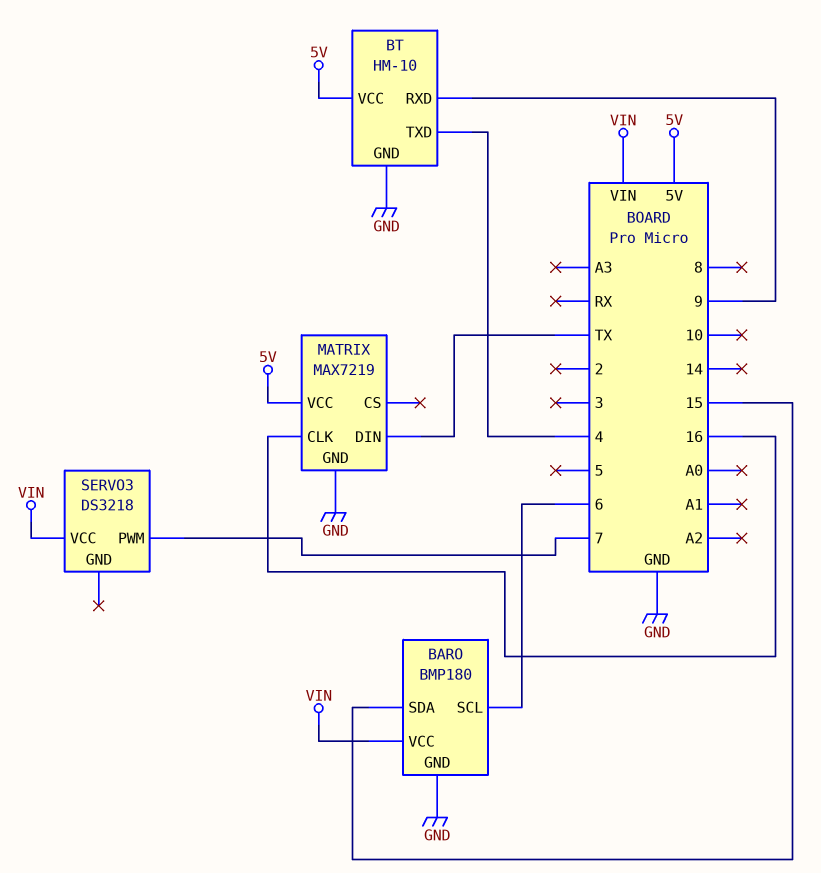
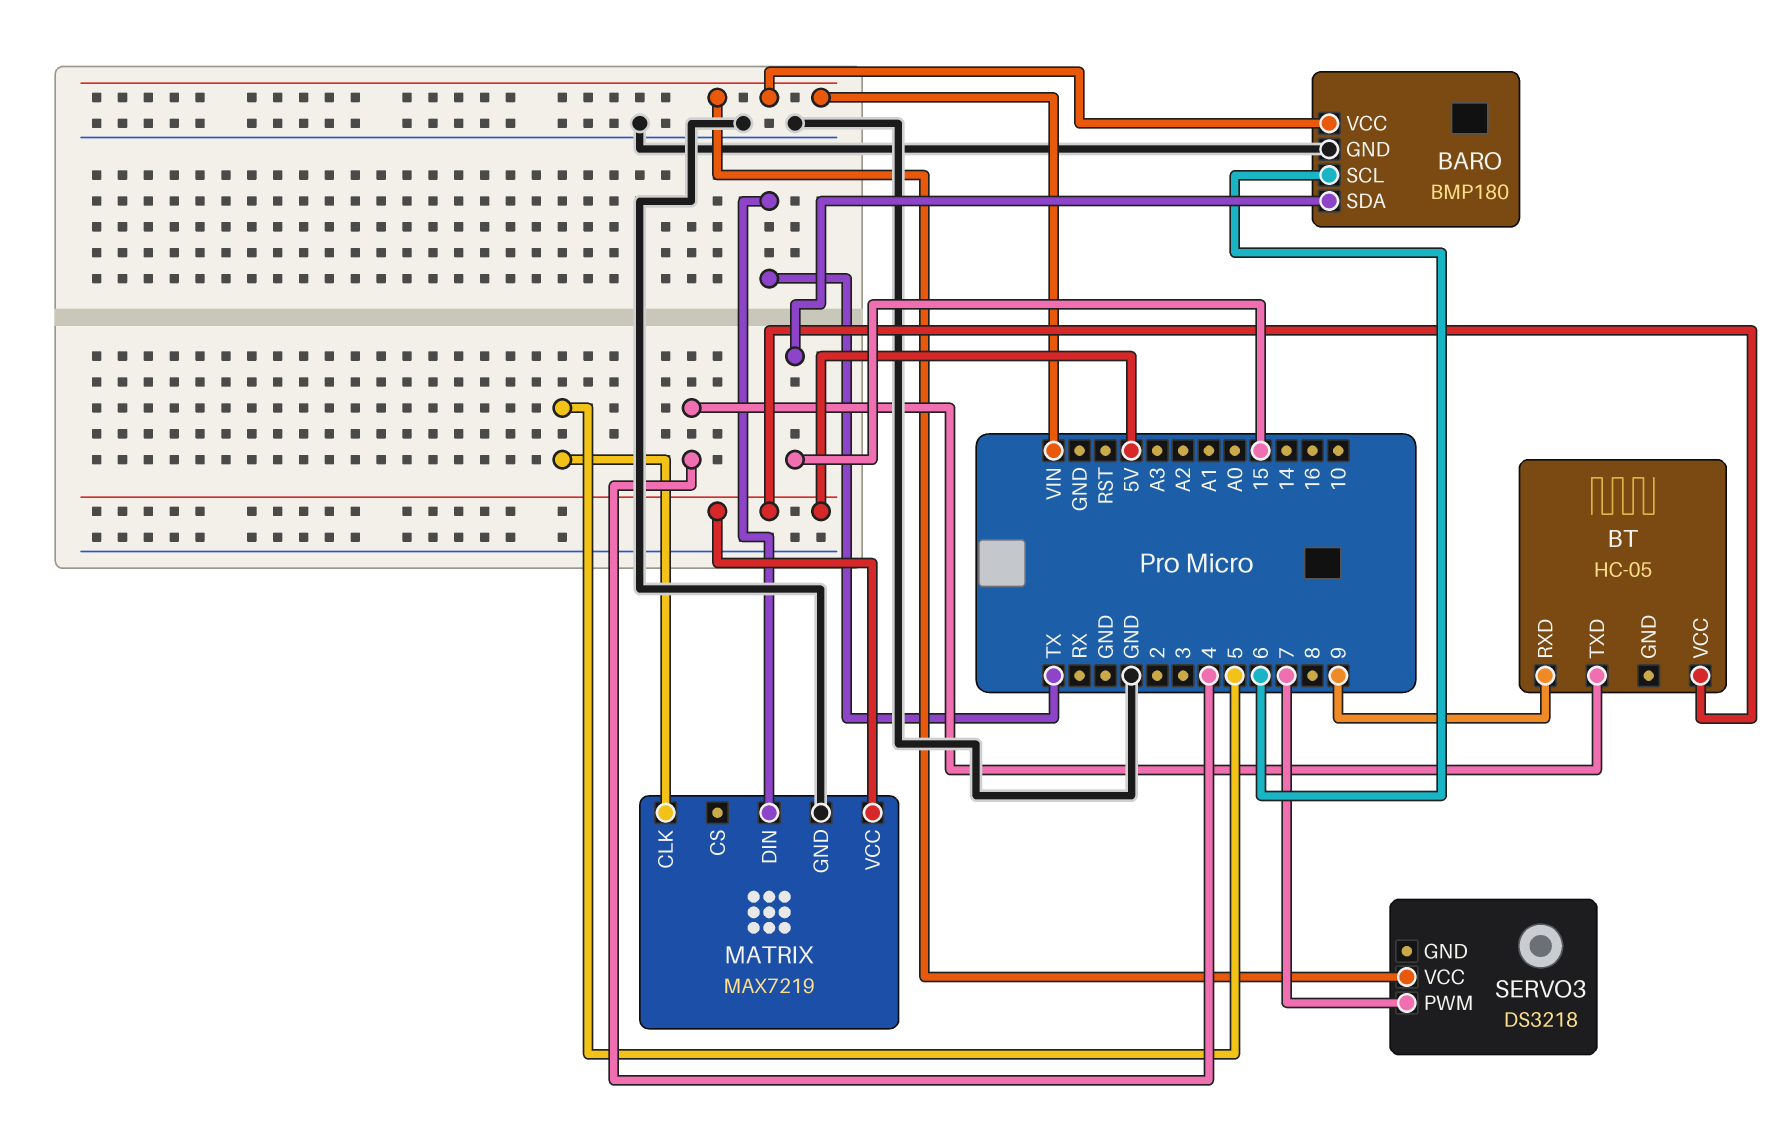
BT: HM-10 -> HC-05
BT pin GND: GND -> none
MATRIX pin CLK: 16 -> 5

